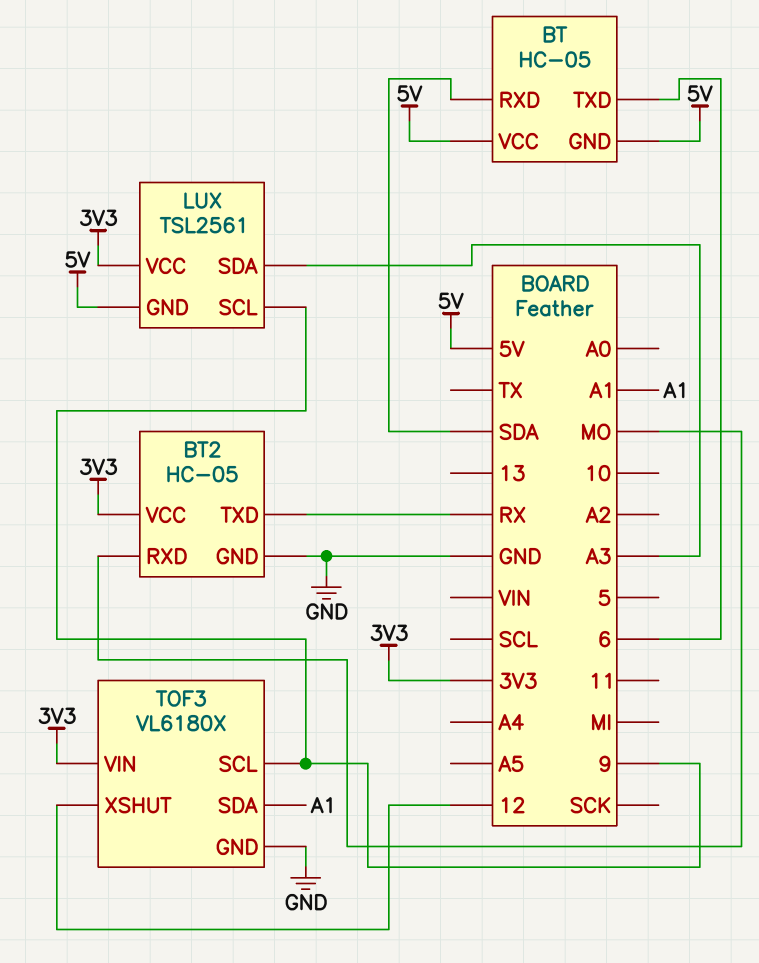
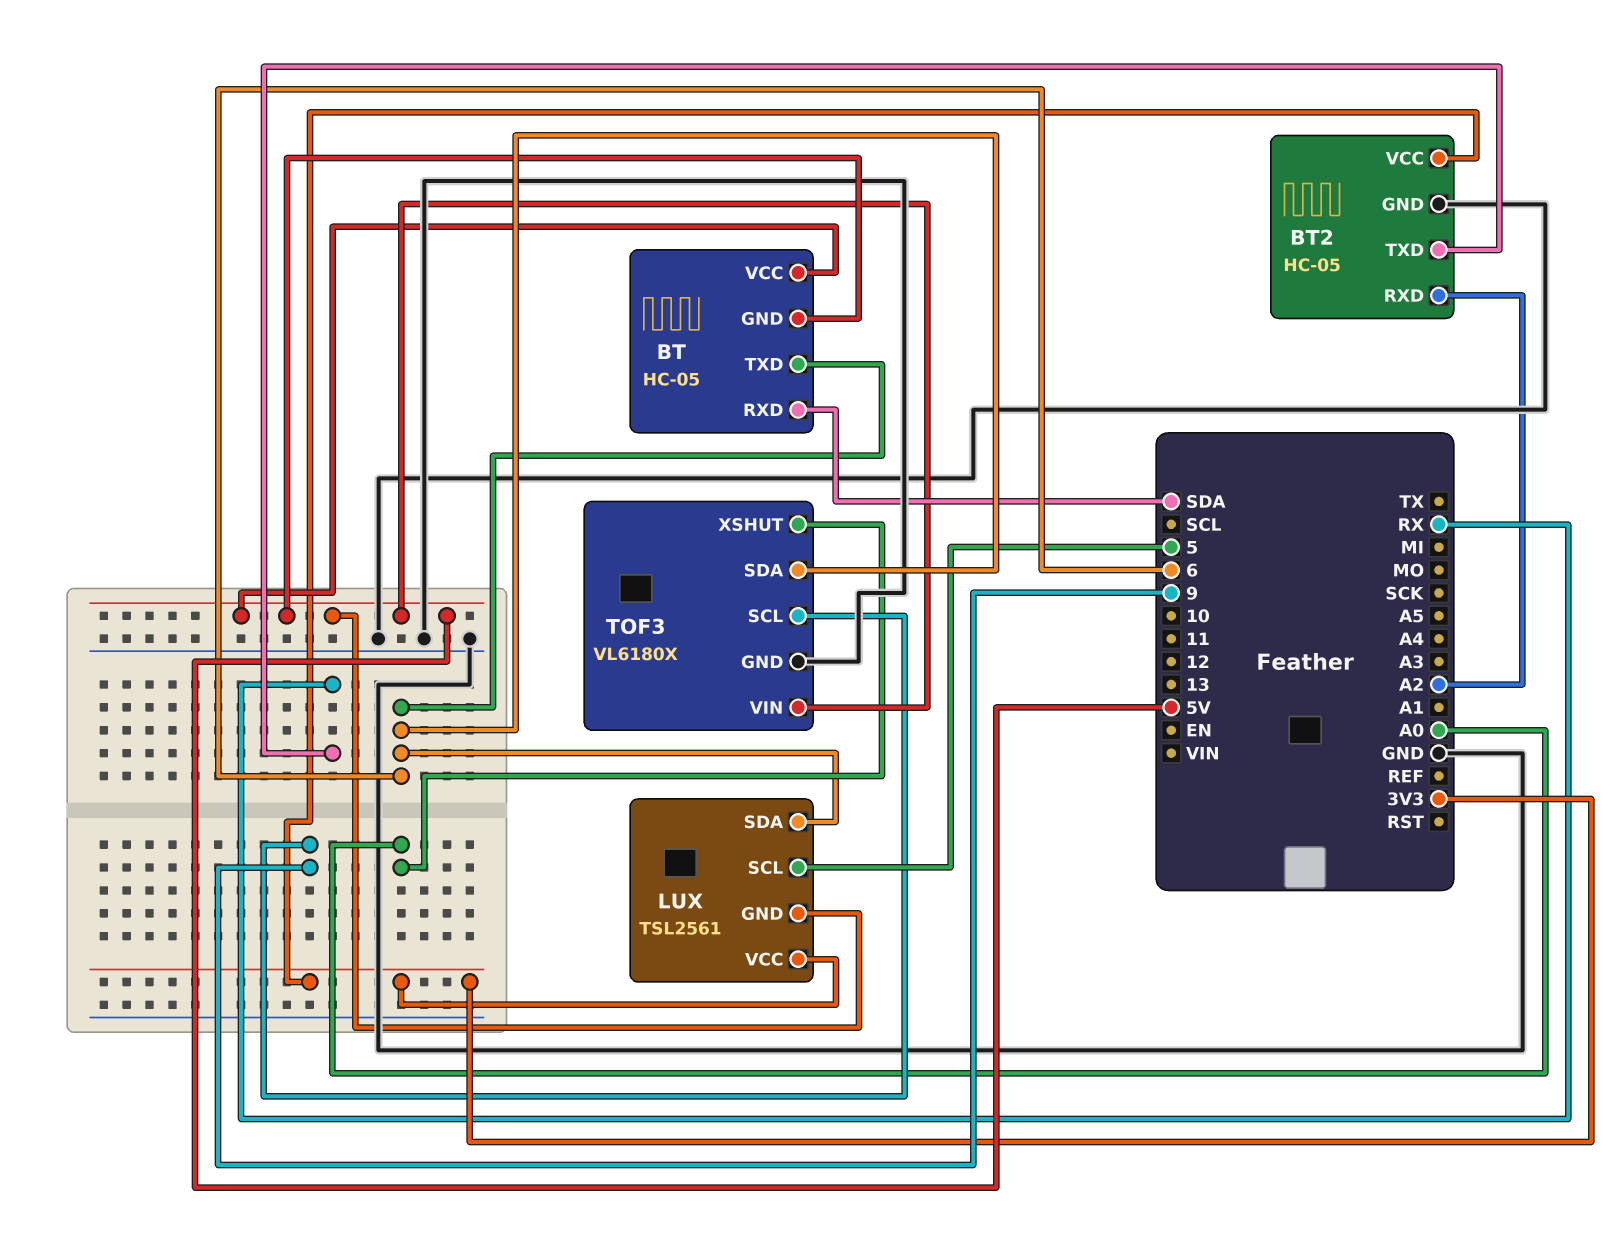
BT2 pin RXD: MO -> A2
LUX pin SCL: 9 -> 5
LUX pin SDA: A3 -> 6
TOF3 pin SDA: A1 -> 6
TOF3 pin VIN: 3V3 -> 5V
TOF3 pin XSHUT: 12 -> A0

